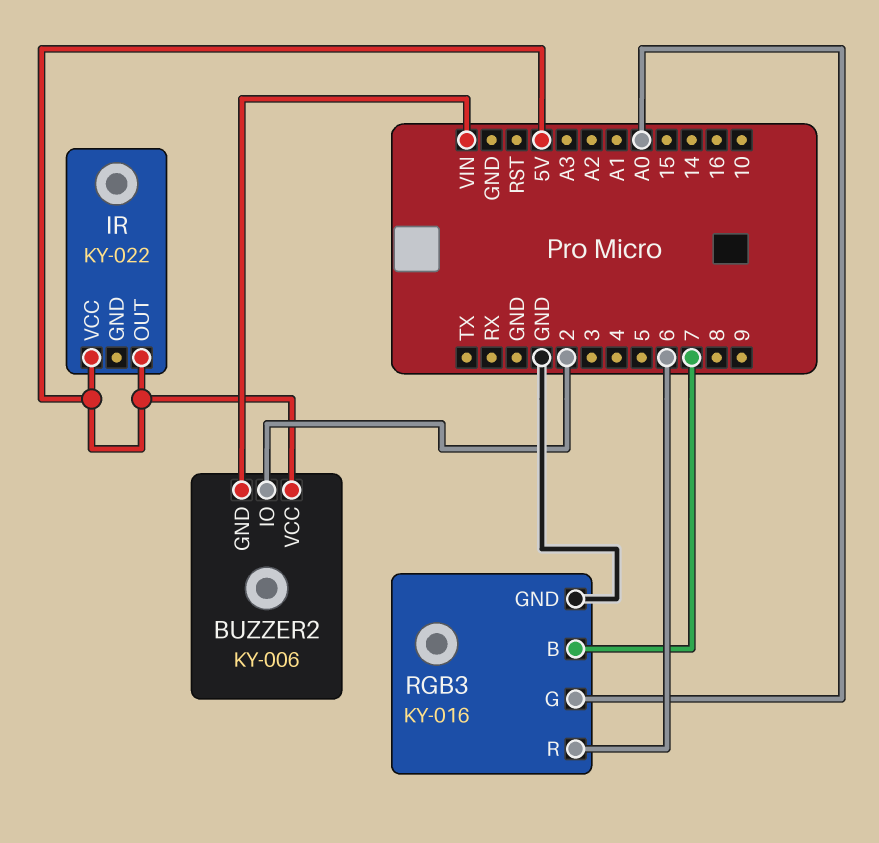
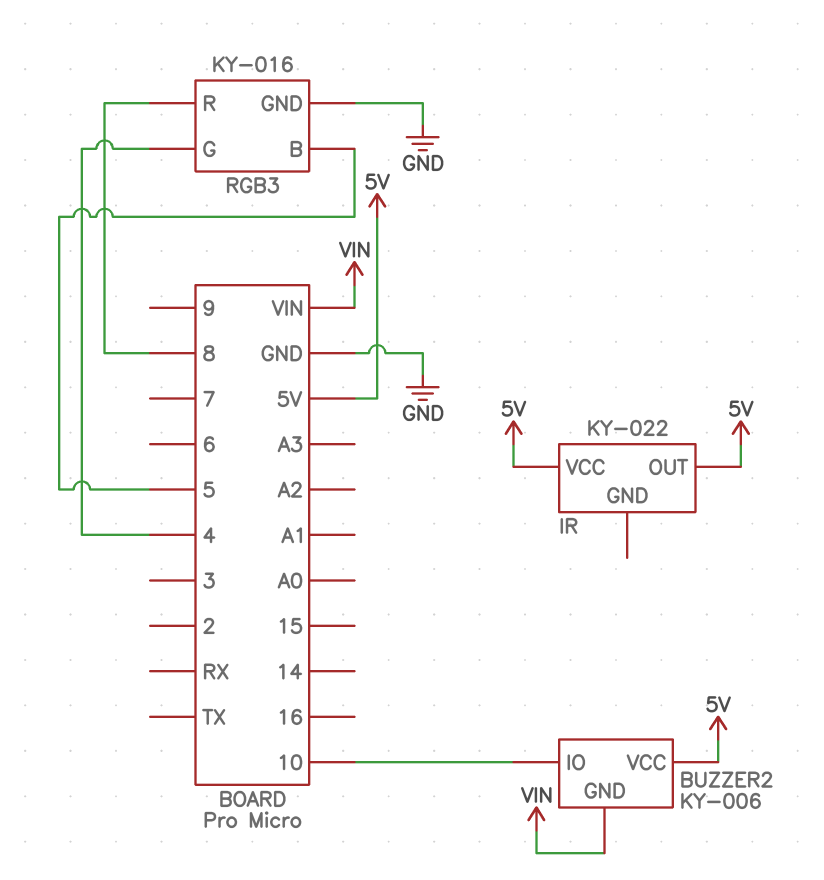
BUZZER2 pin IO: 2 -> 10
RGB3 pin B: 7 -> 5
RGB3 pin G: A0 -> 4
RGB3 pin R: 6 -> 8

